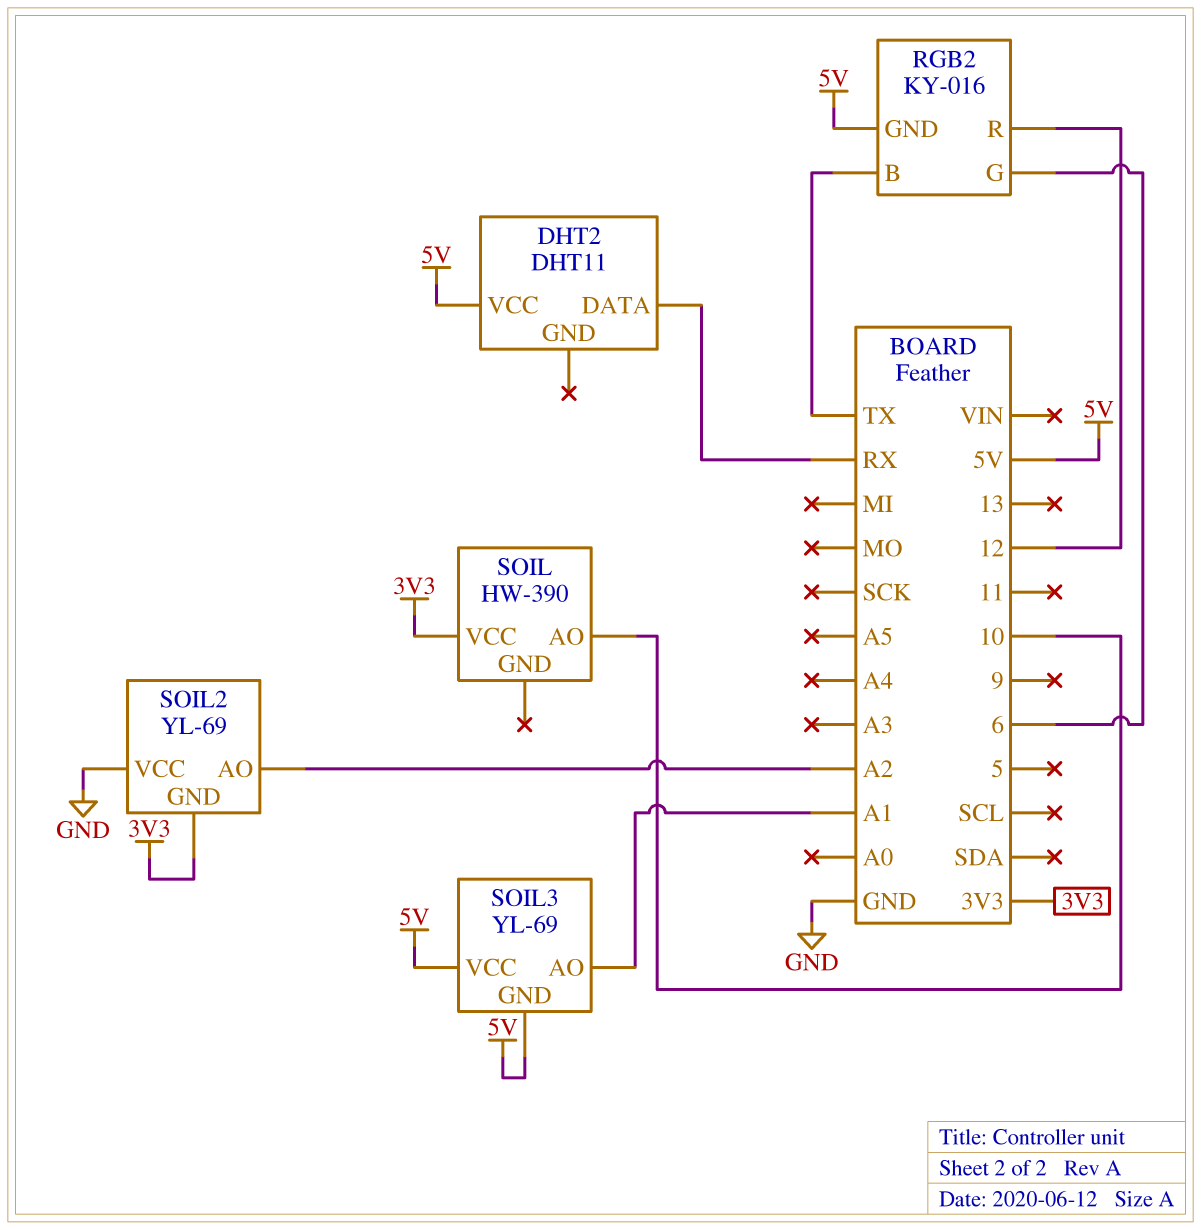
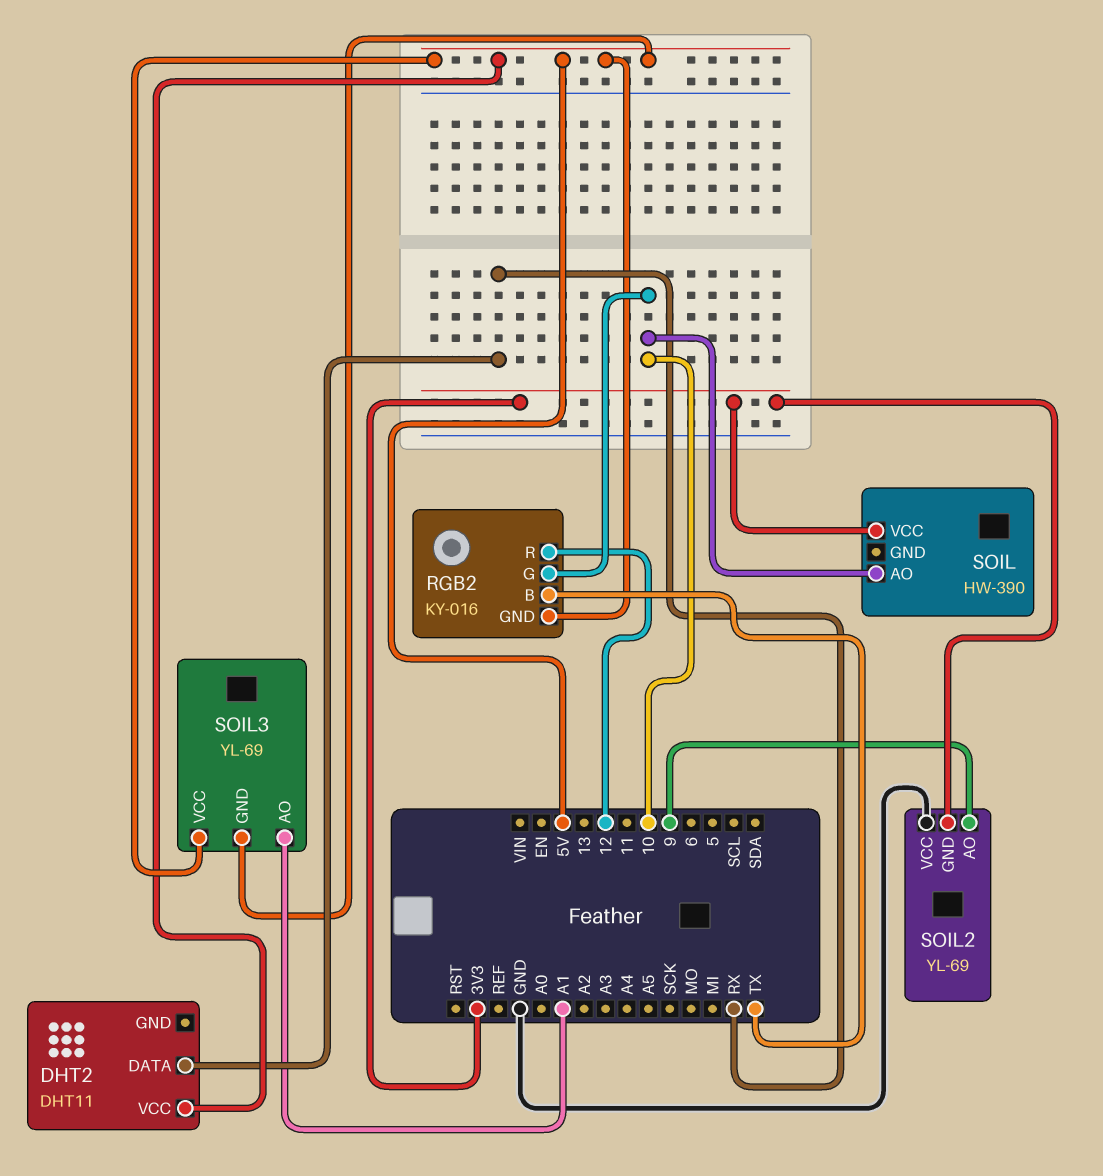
RGB2 pin G: 6 -> 10
SOIL2 pin AO: A2 -> 9

